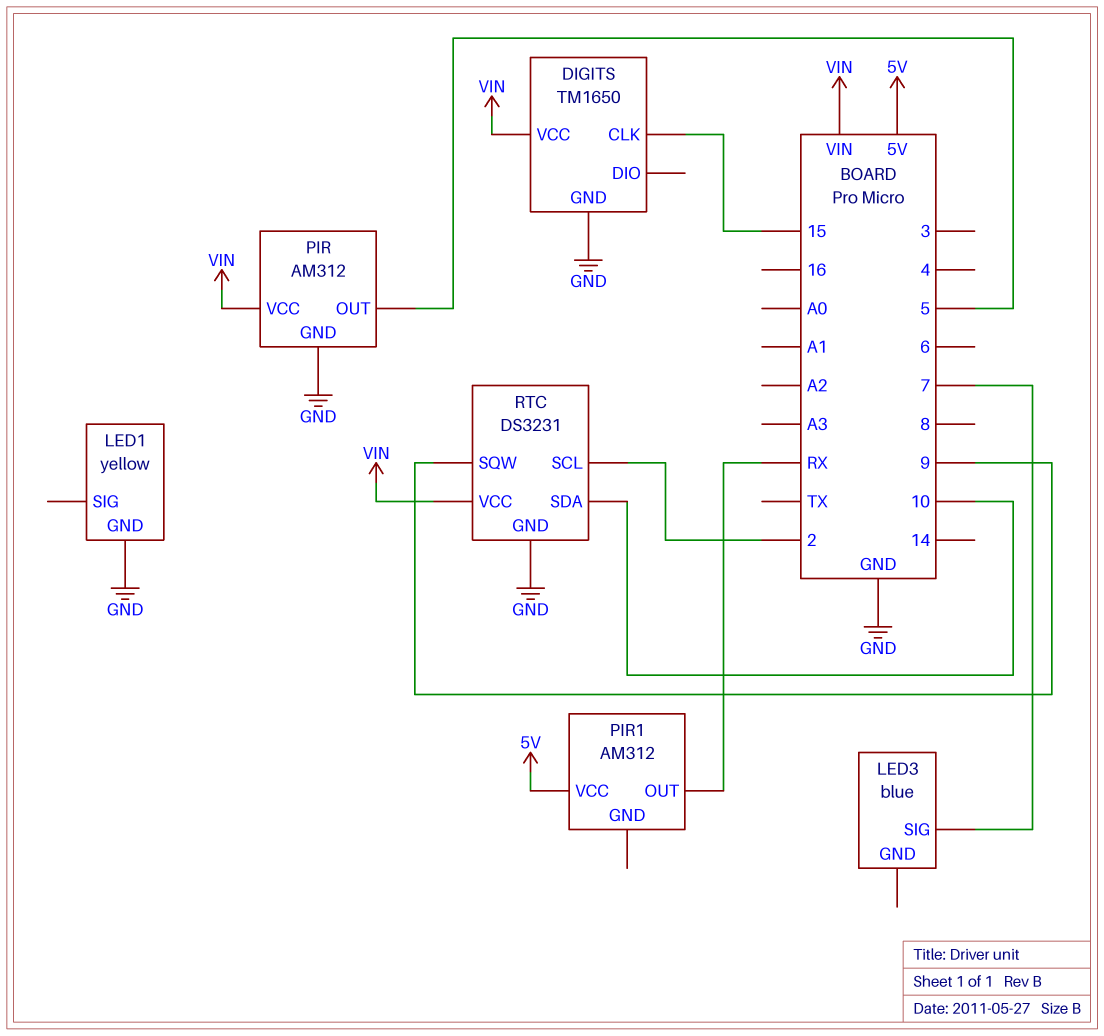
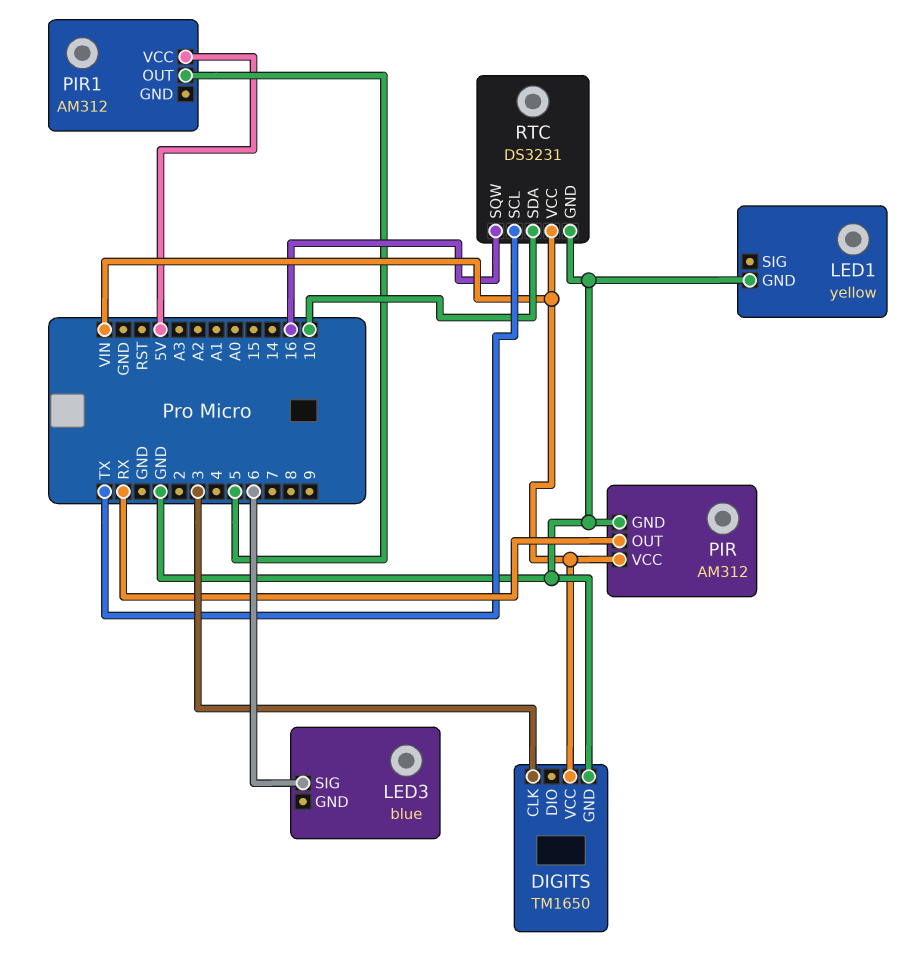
DIGITS pin CLK: 15 -> 3
LED3 pin SIG: 7 -> 6
PIR pin OUT: 5 -> RX
PIR1 pin OUT: RX -> 5
RTC pin SCL: 2 -> TX
RTC pin SQW: 9 -> 16

